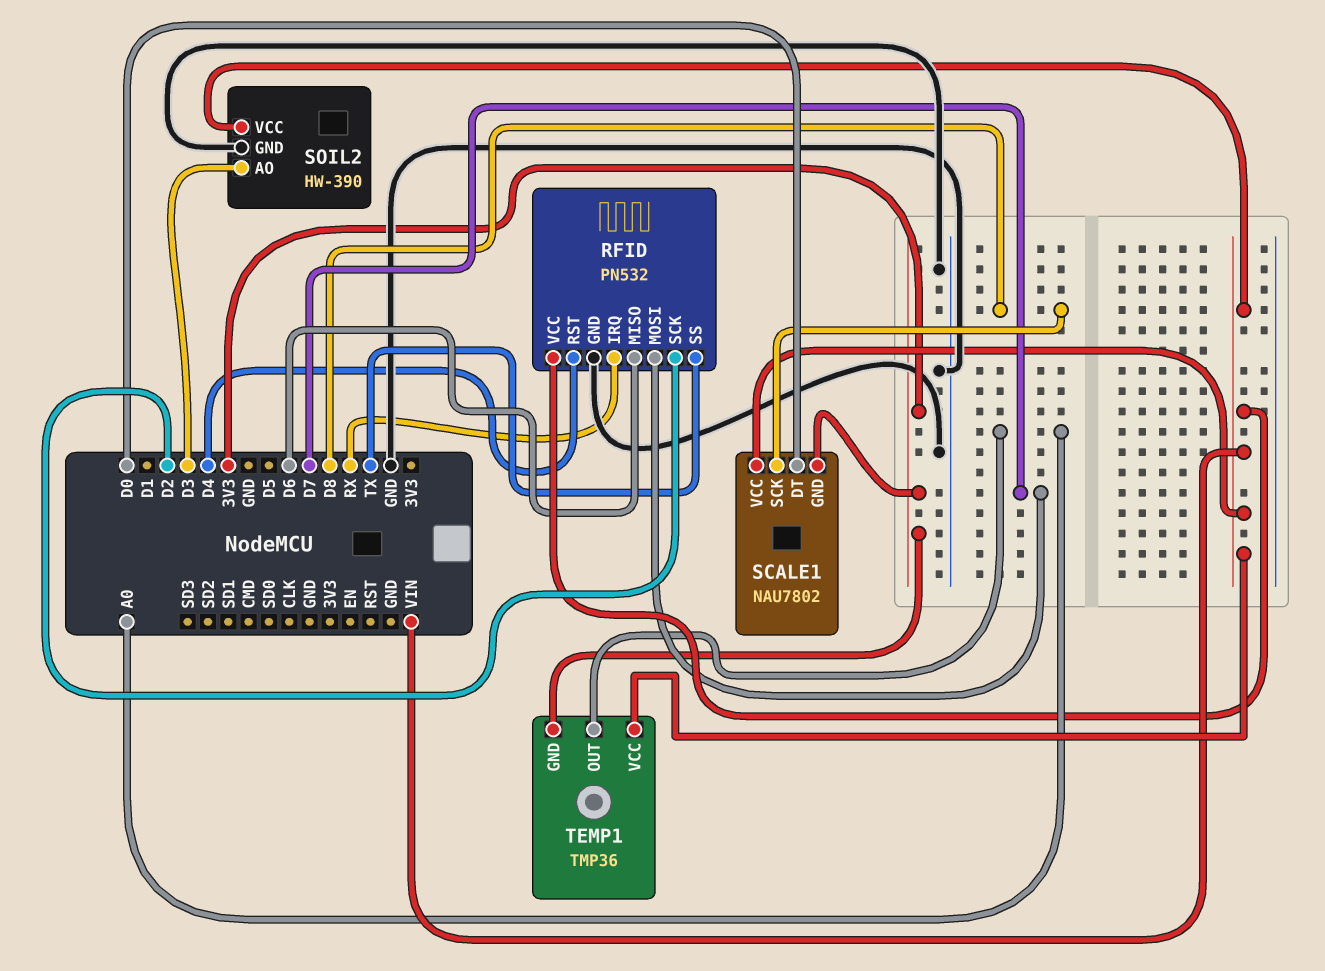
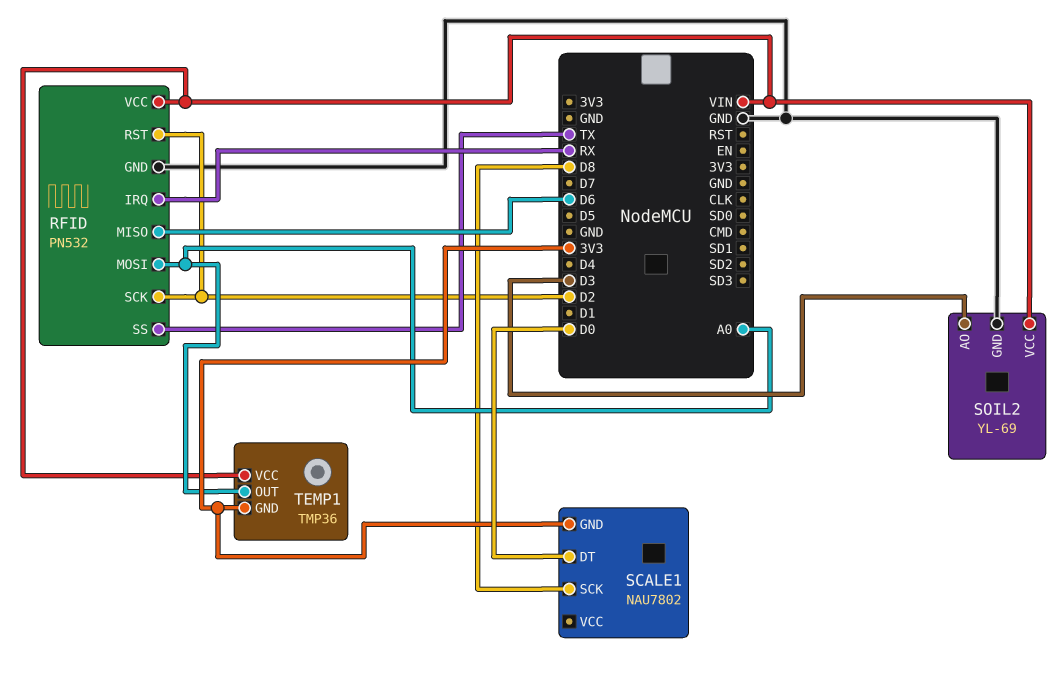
RFID pin MOSI: D7 -> A0
RFID pin RST: D4 -> D2
SCALE1 pin VCC: VIN -> none
SOIL2: HW-390 -> YL-69

